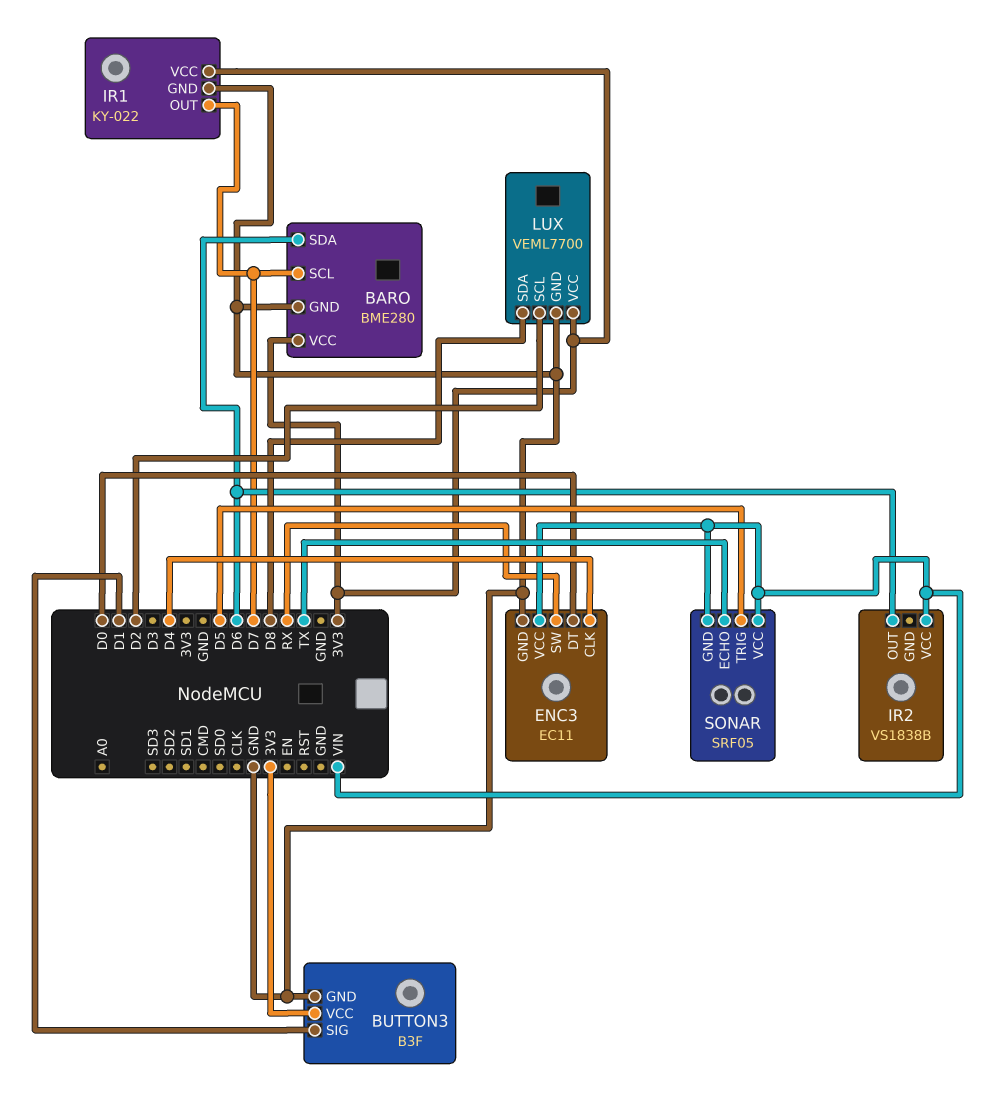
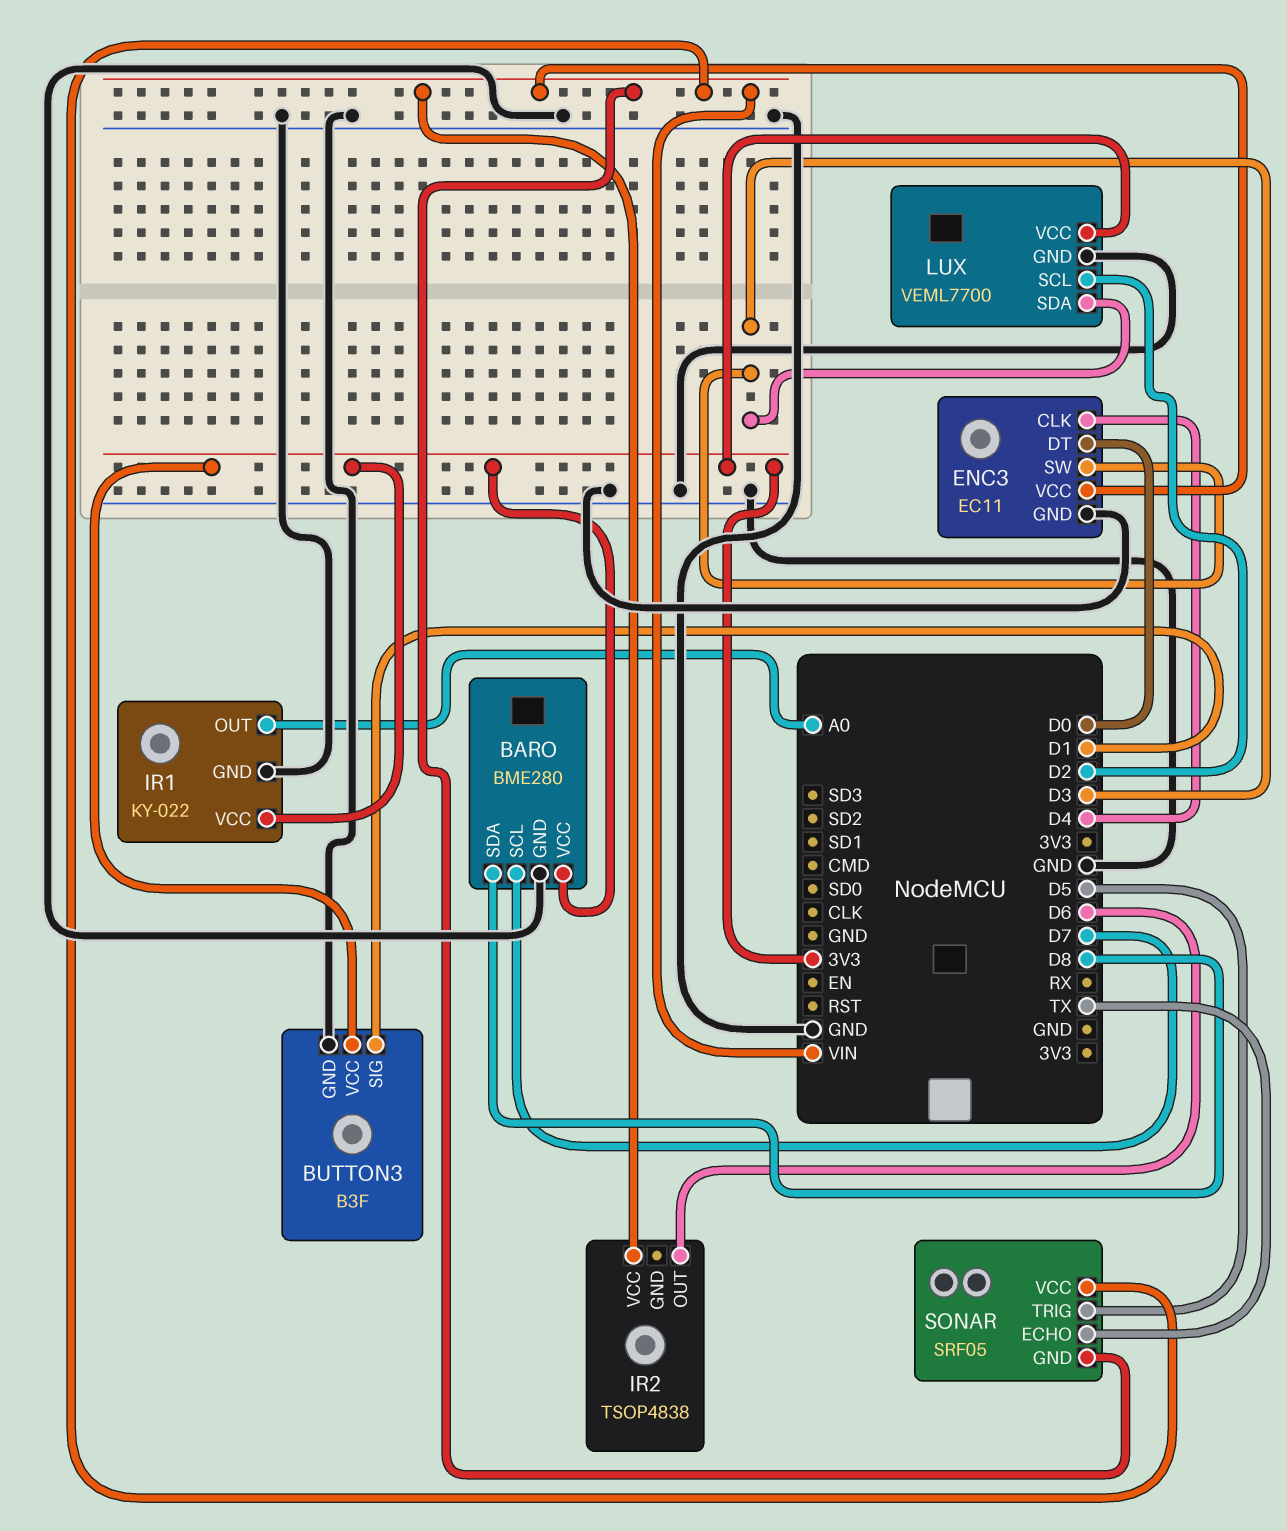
BARO pin SDA: D6 -> D8
ENC3 pin SW: RX -> D3
IR1 pin OUT: D7 -> A0
IR2: VS1838B -> TSOP4838
LUX pin SDA: D8 -> D3

